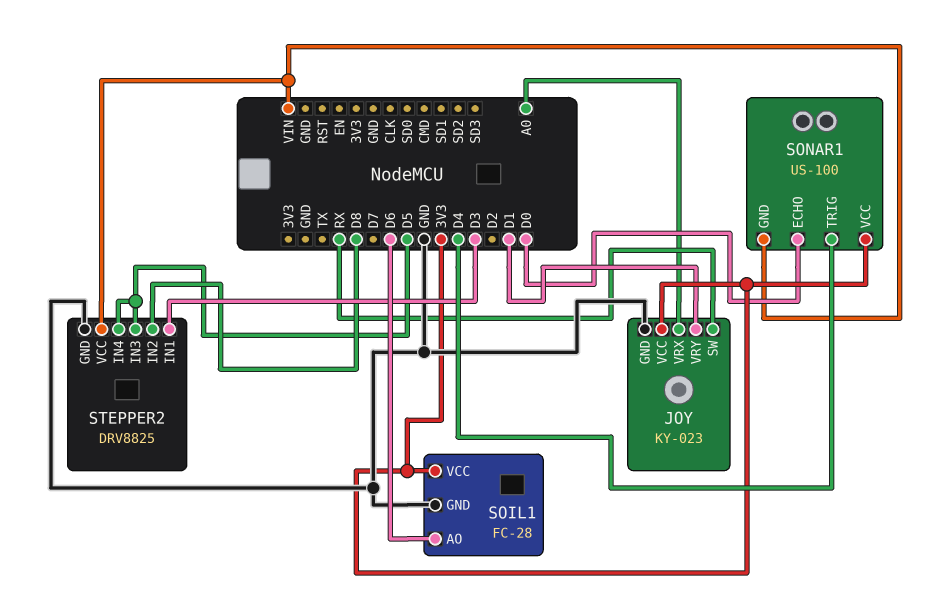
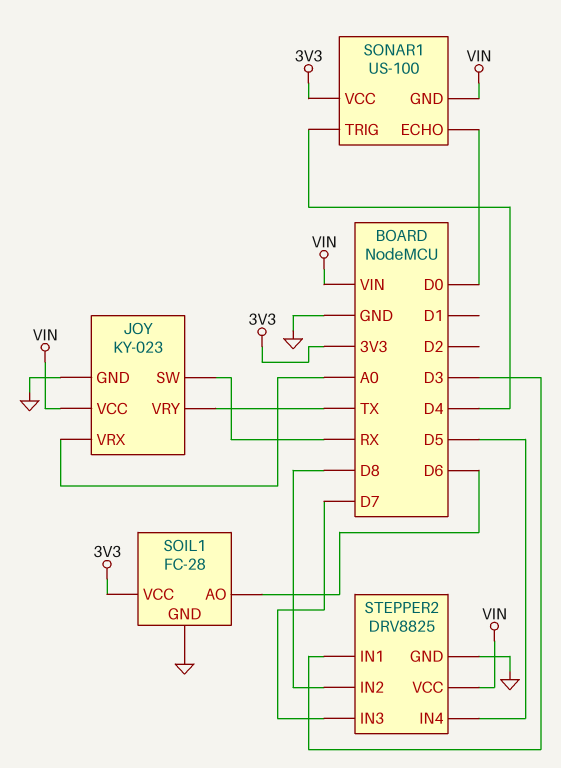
JOY pin VCC: 3V3 -> VIN
JOY pin VRY: D1 -> TX
STEPPER2 pin IN3: D5 -> D7

